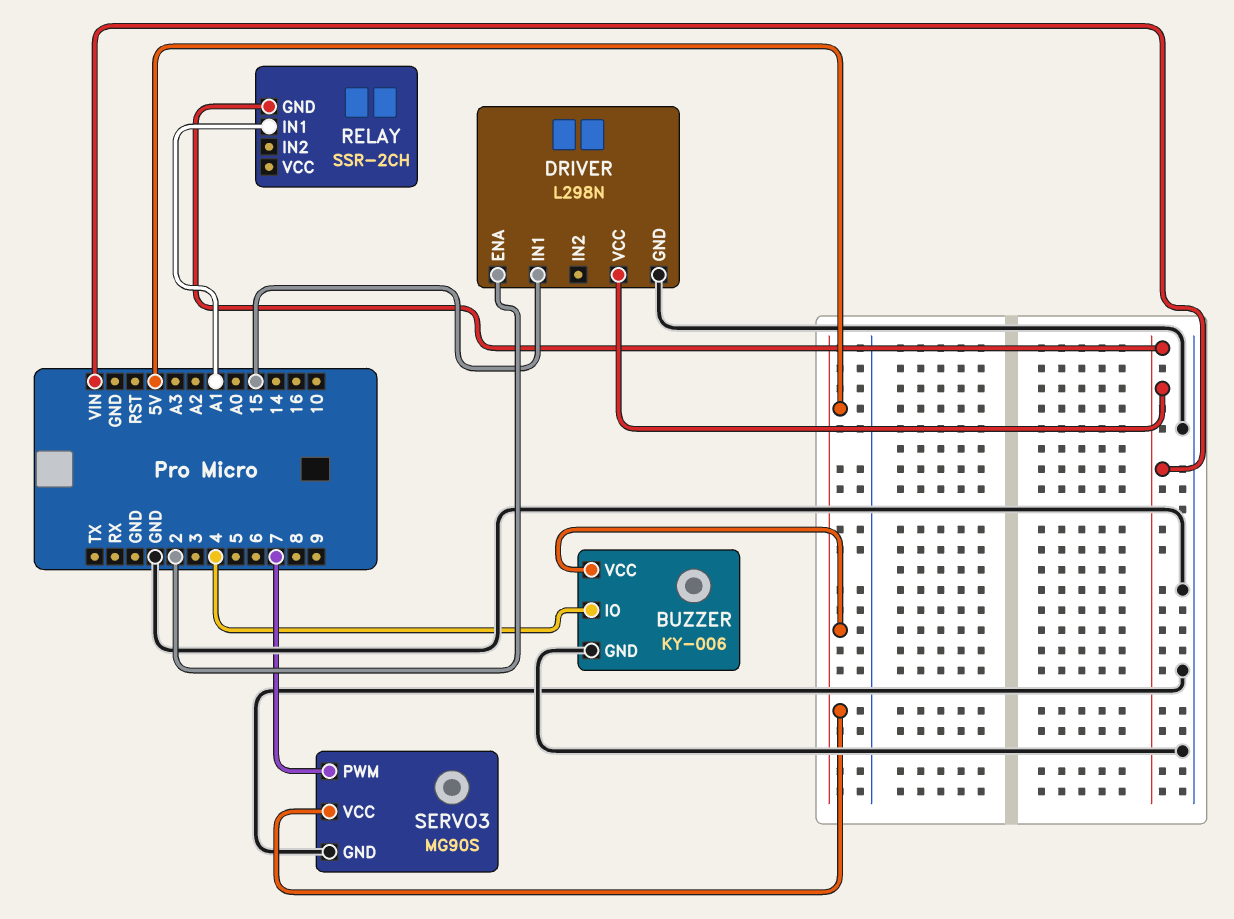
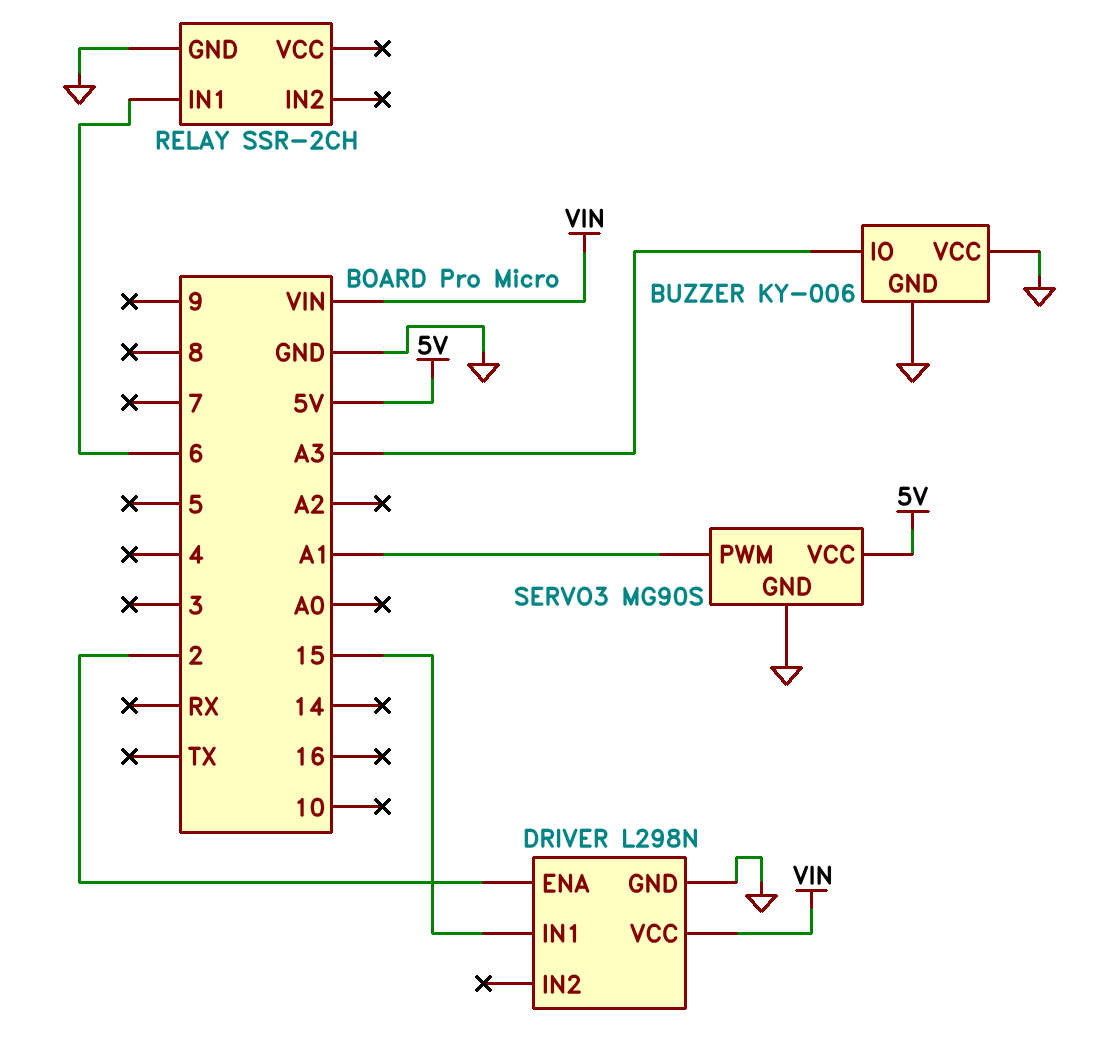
BUZZER pin IO: 4 -> A3
BUZZER pin VCC: 5V -> GND
RELAY pin GND: VIN -> GND
RELAY pin IN1: A1 -> 6
SERVO3 pin PWM: 7 -> A1

